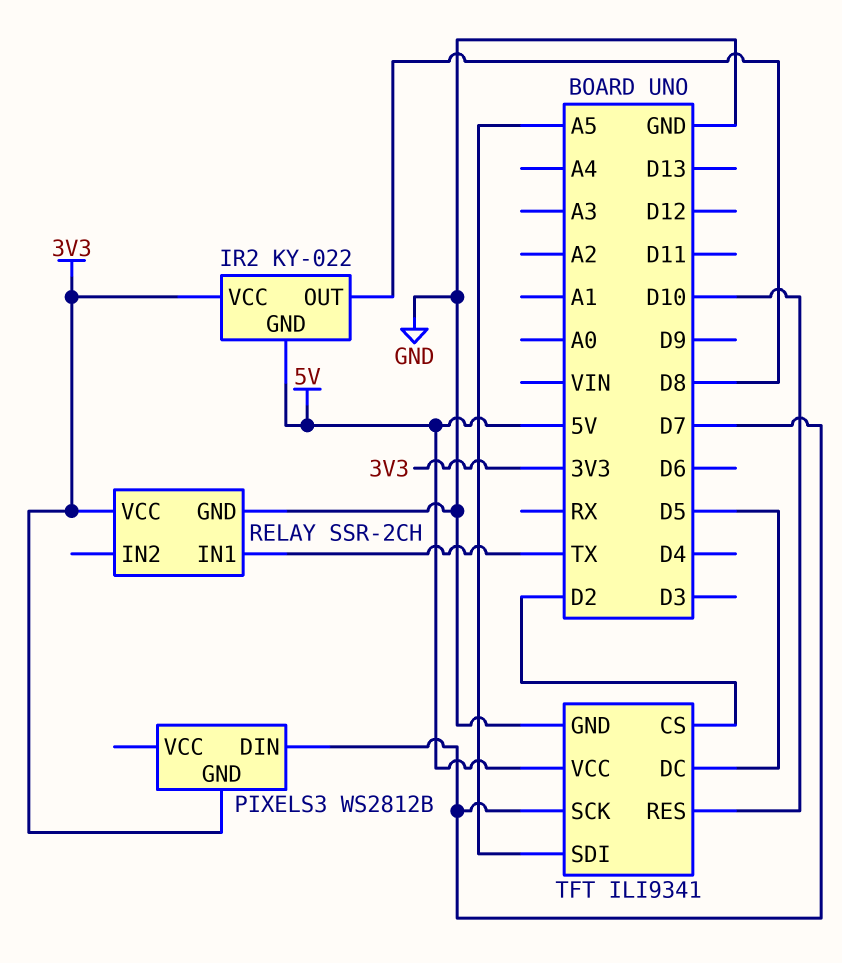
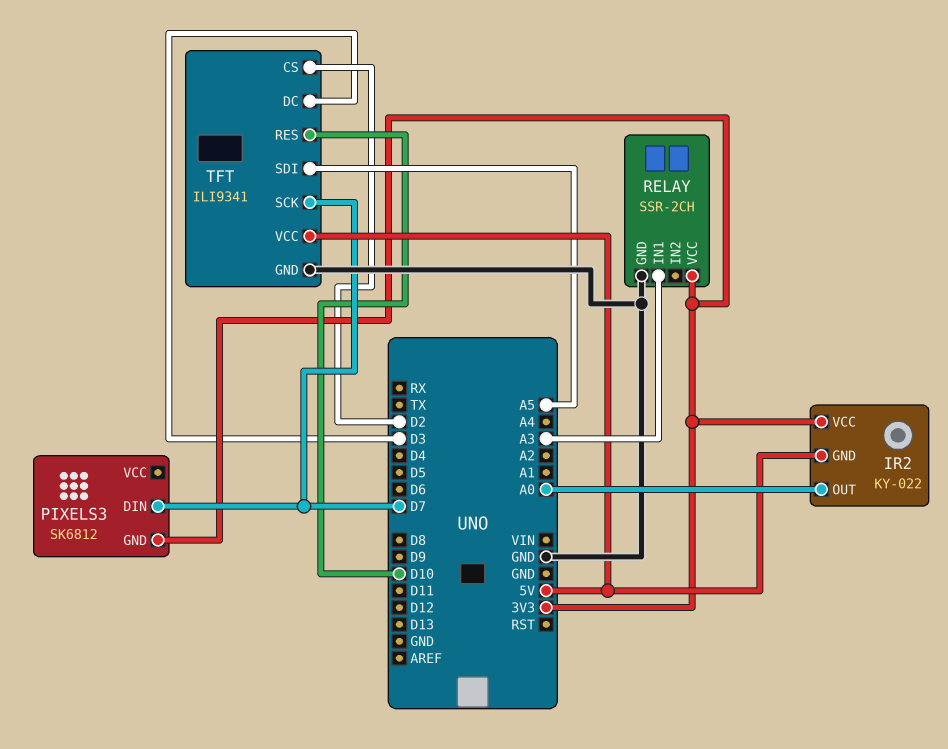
IR2 pin OUT: D8 -> A0
PIXELS3: WS2812B -> SK6812
RELAY pin IN1: TX -> A3
TFT pin DC: D5 -> D3

